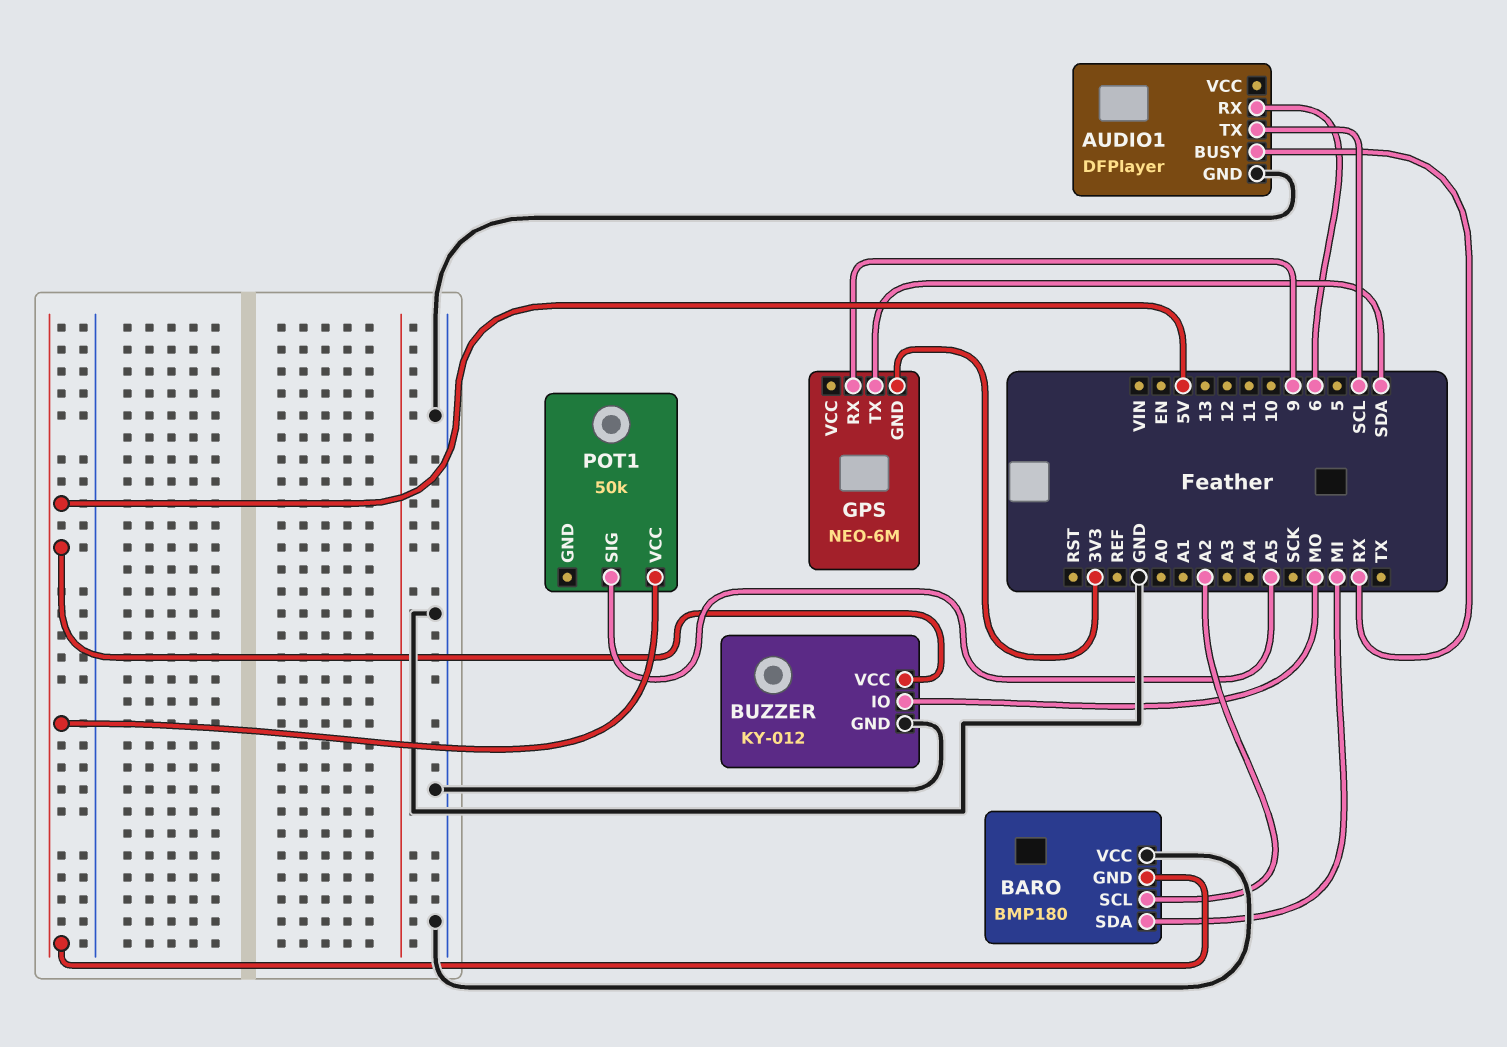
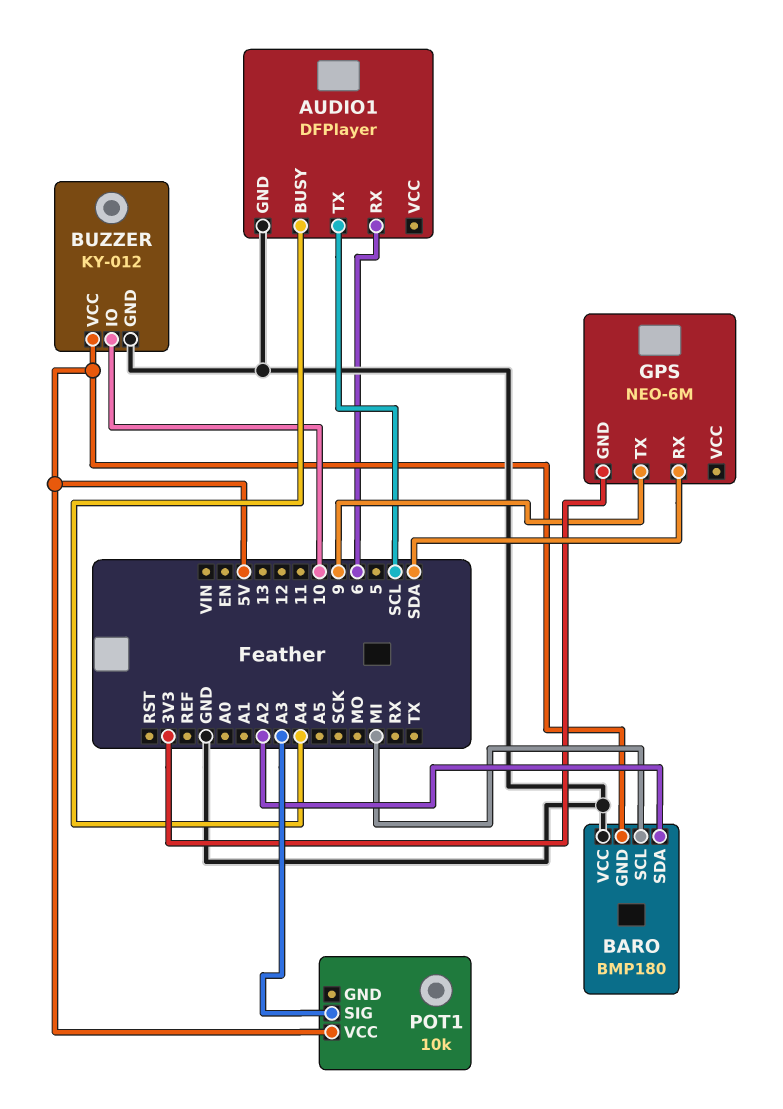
AUDIO1 pin BUSY: RX -> A4
BARO pin SCL: A2 -> MI
BARO pin SDA: MI -> A2
BUZZER pin IO: MO -> 10
GPS pin RX: 9 -> SDA
GPS pin TX: SDA -> 9
POT1: 50k -> 10k
POT1 pin SIG: A5 -> A3

